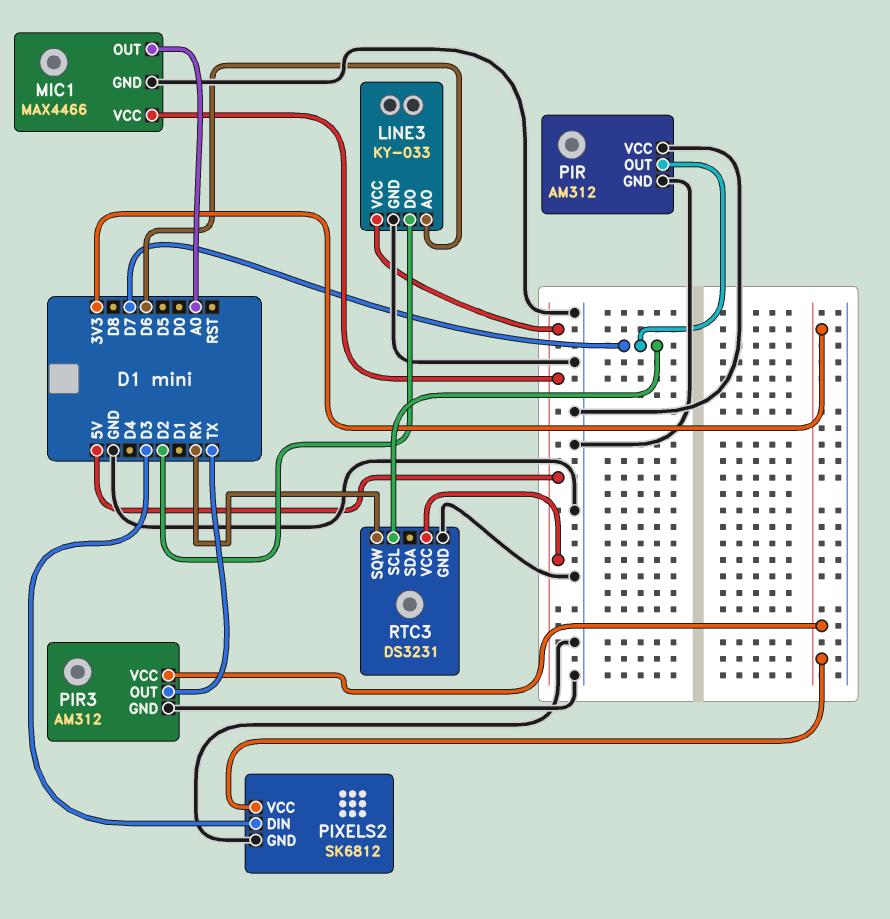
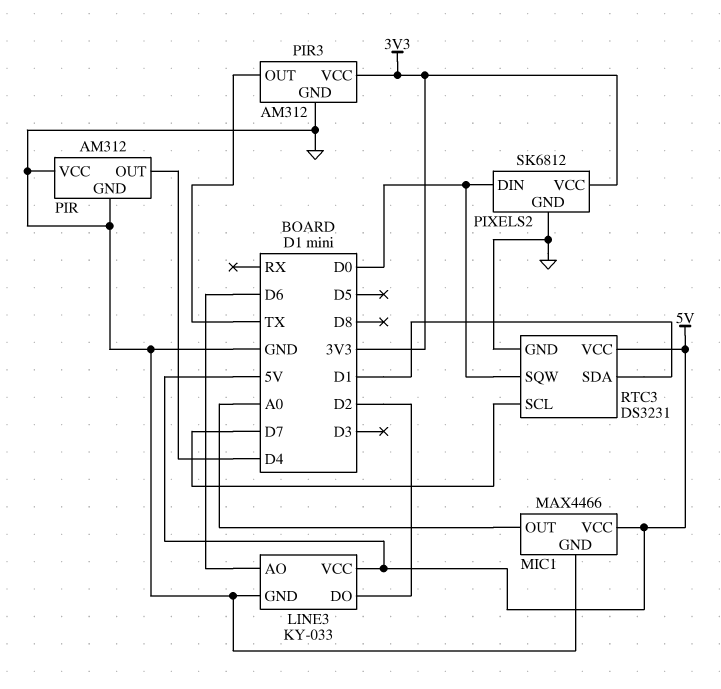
PIR pin OUT: D7 -> D4
PIXELS2 pin DIN: D3 -> D0
RTC3 pin SDA: none -> D1
RTC3 pin SQW: RX -> D0

